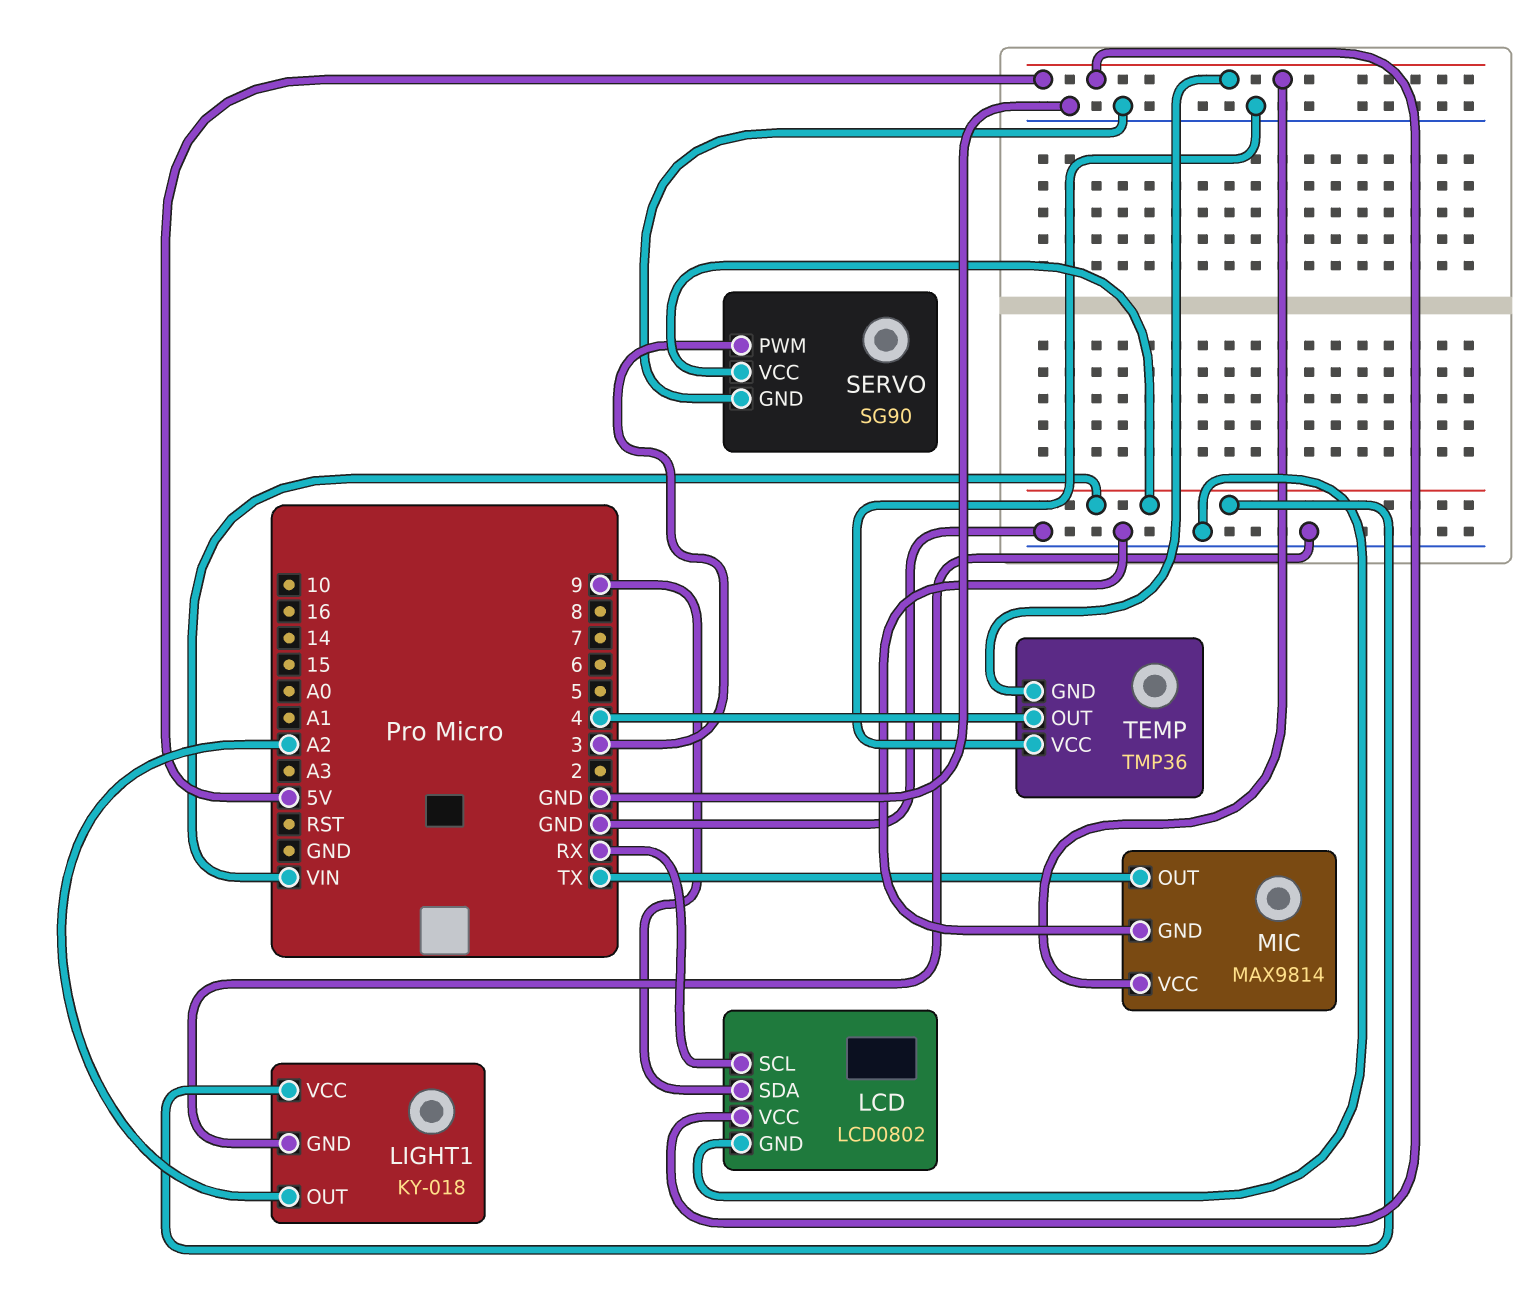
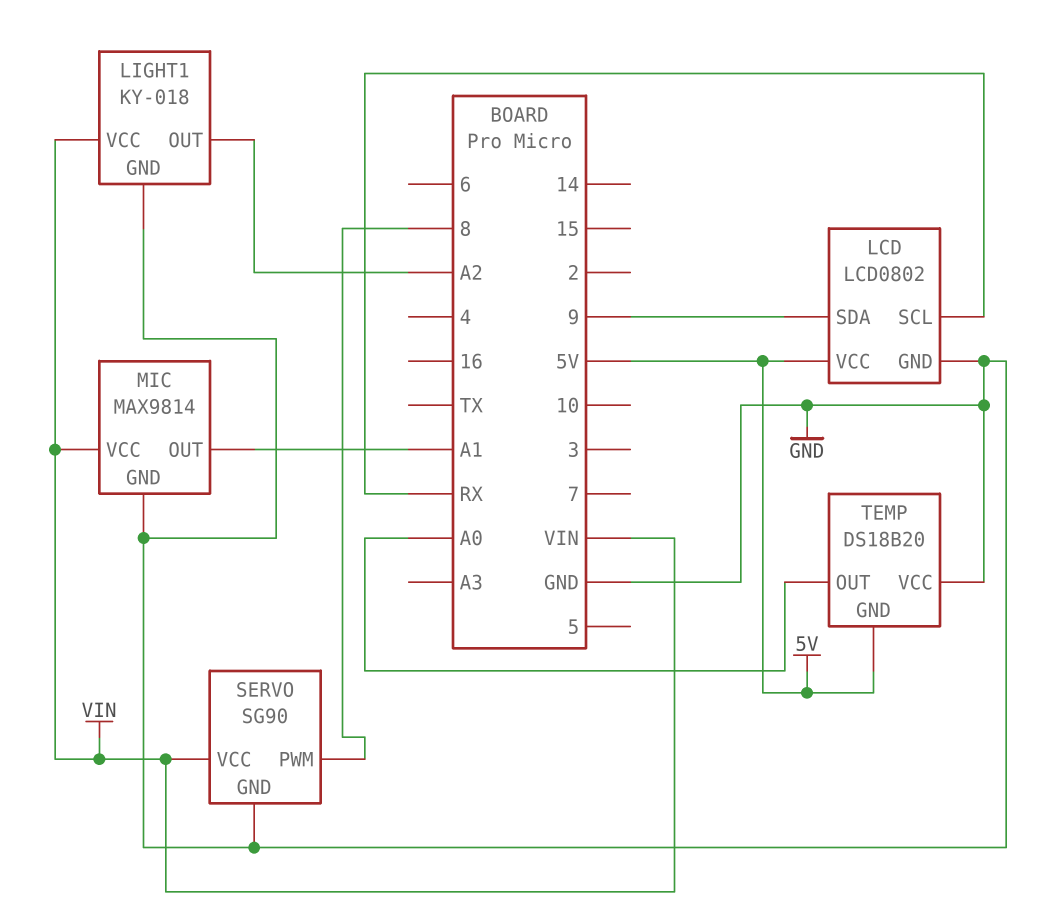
MIC pin OUT: TX -> A1
MIC pin VCC: 5V -> VIN
SERVO pin PWM: 3 -> 8
TEMP: TMP36 -> DS18B20
TEMP pin OUT: 4 -> A0

